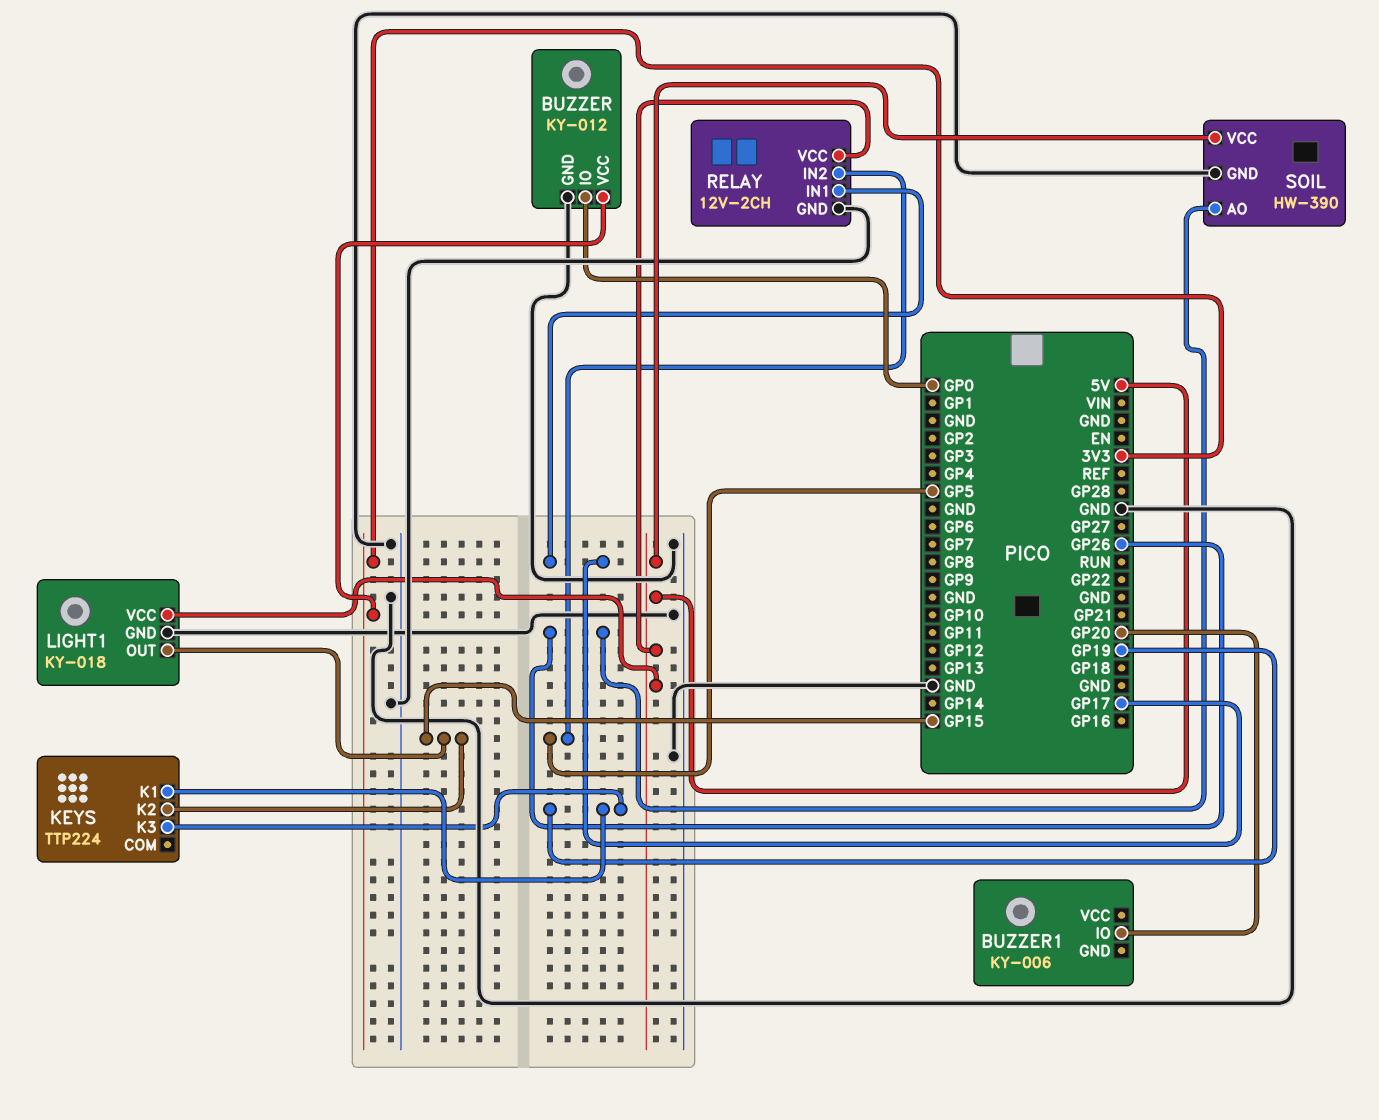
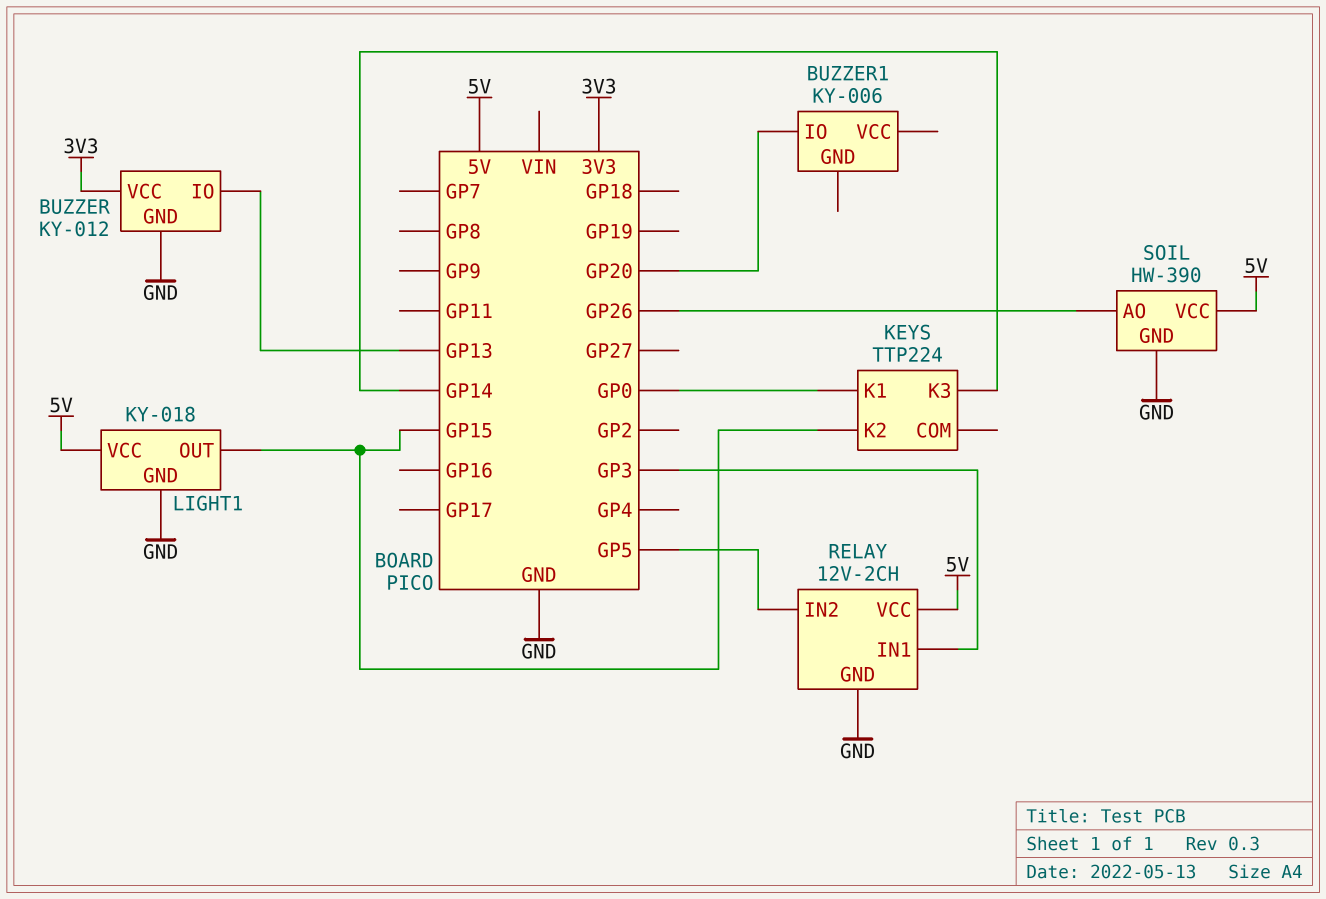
BUZZER pin IO: GP0 -> GP13
KEYS pin K1: GP19 -> GP0
KEYS pin K3: GP19 -> GP14
RELAY pin IN1: GP17 -> GP3

